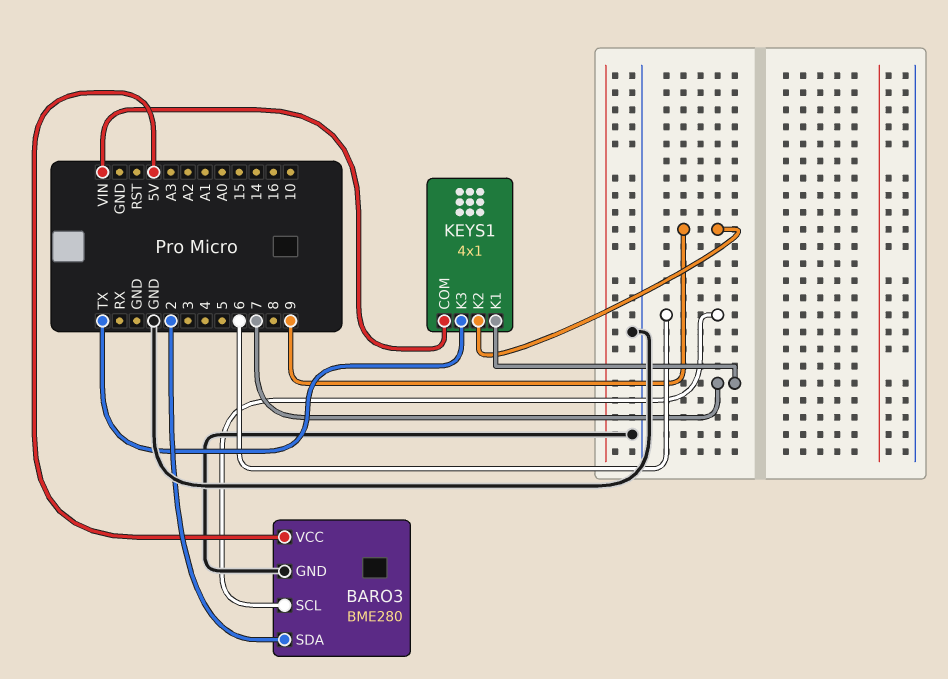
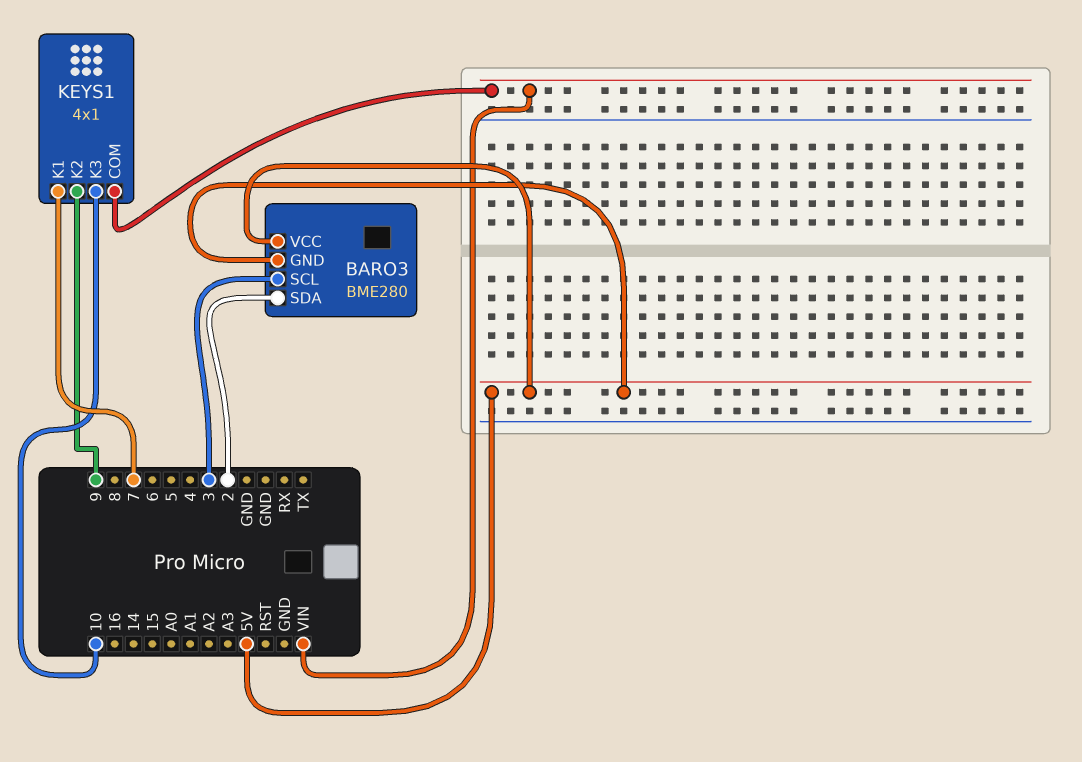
BARO3 pin GND: GND -> 5V
BARO3 pin SCL: 6 -> 3
KEYS1 pin K3: TX -> 10

